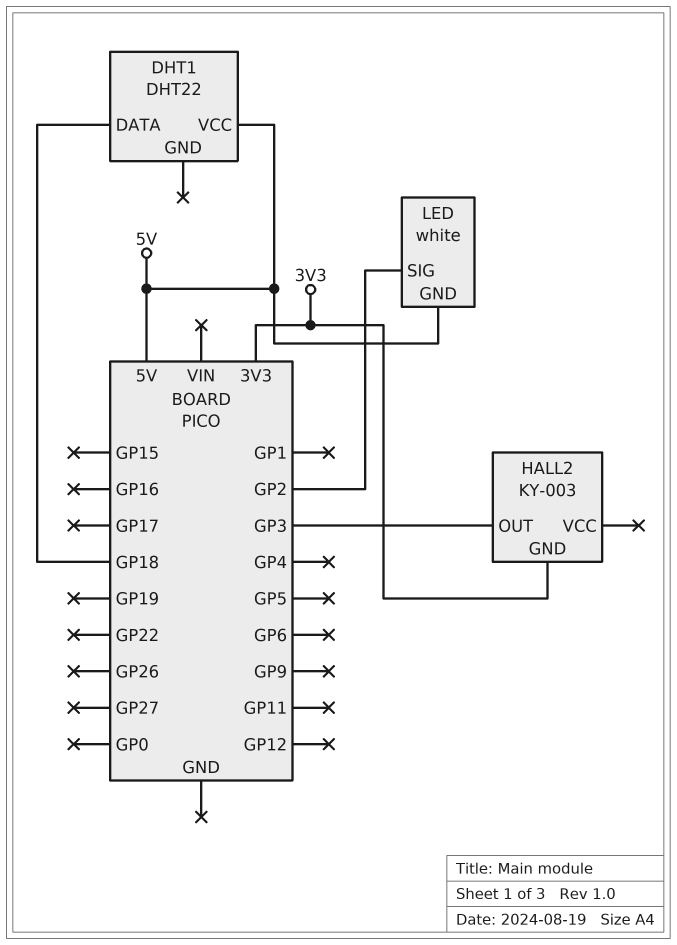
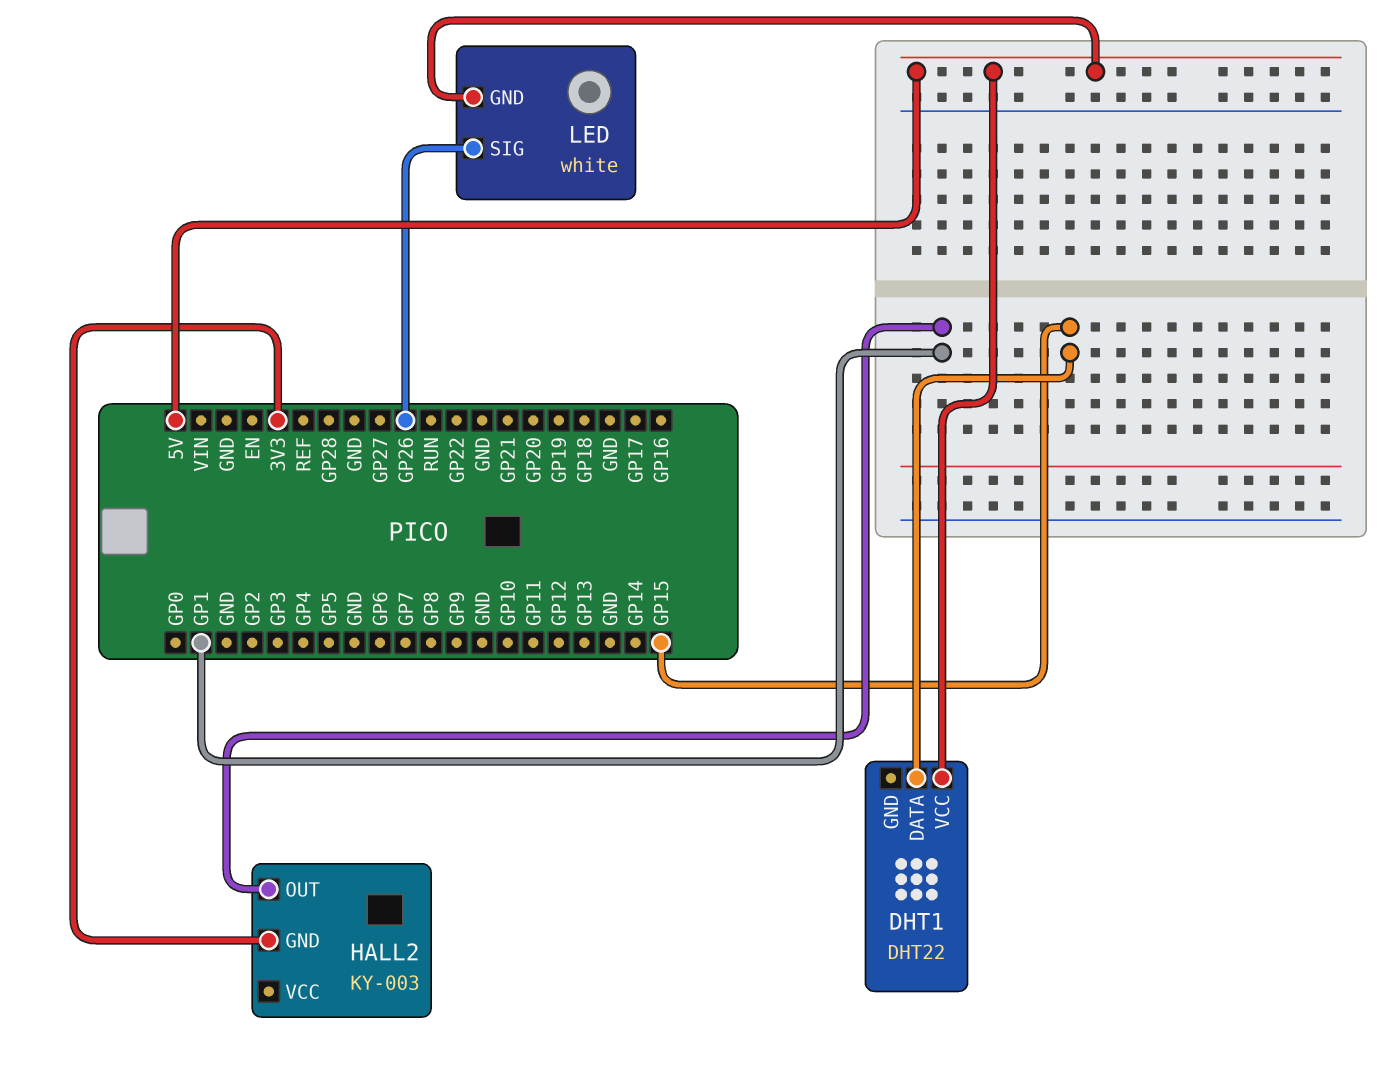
DHT1 pin DATA: GP18 -> GP15
HALL2 pin OUT: GP3 -> GP1
LED pin SIG: GP2 -> GP26

